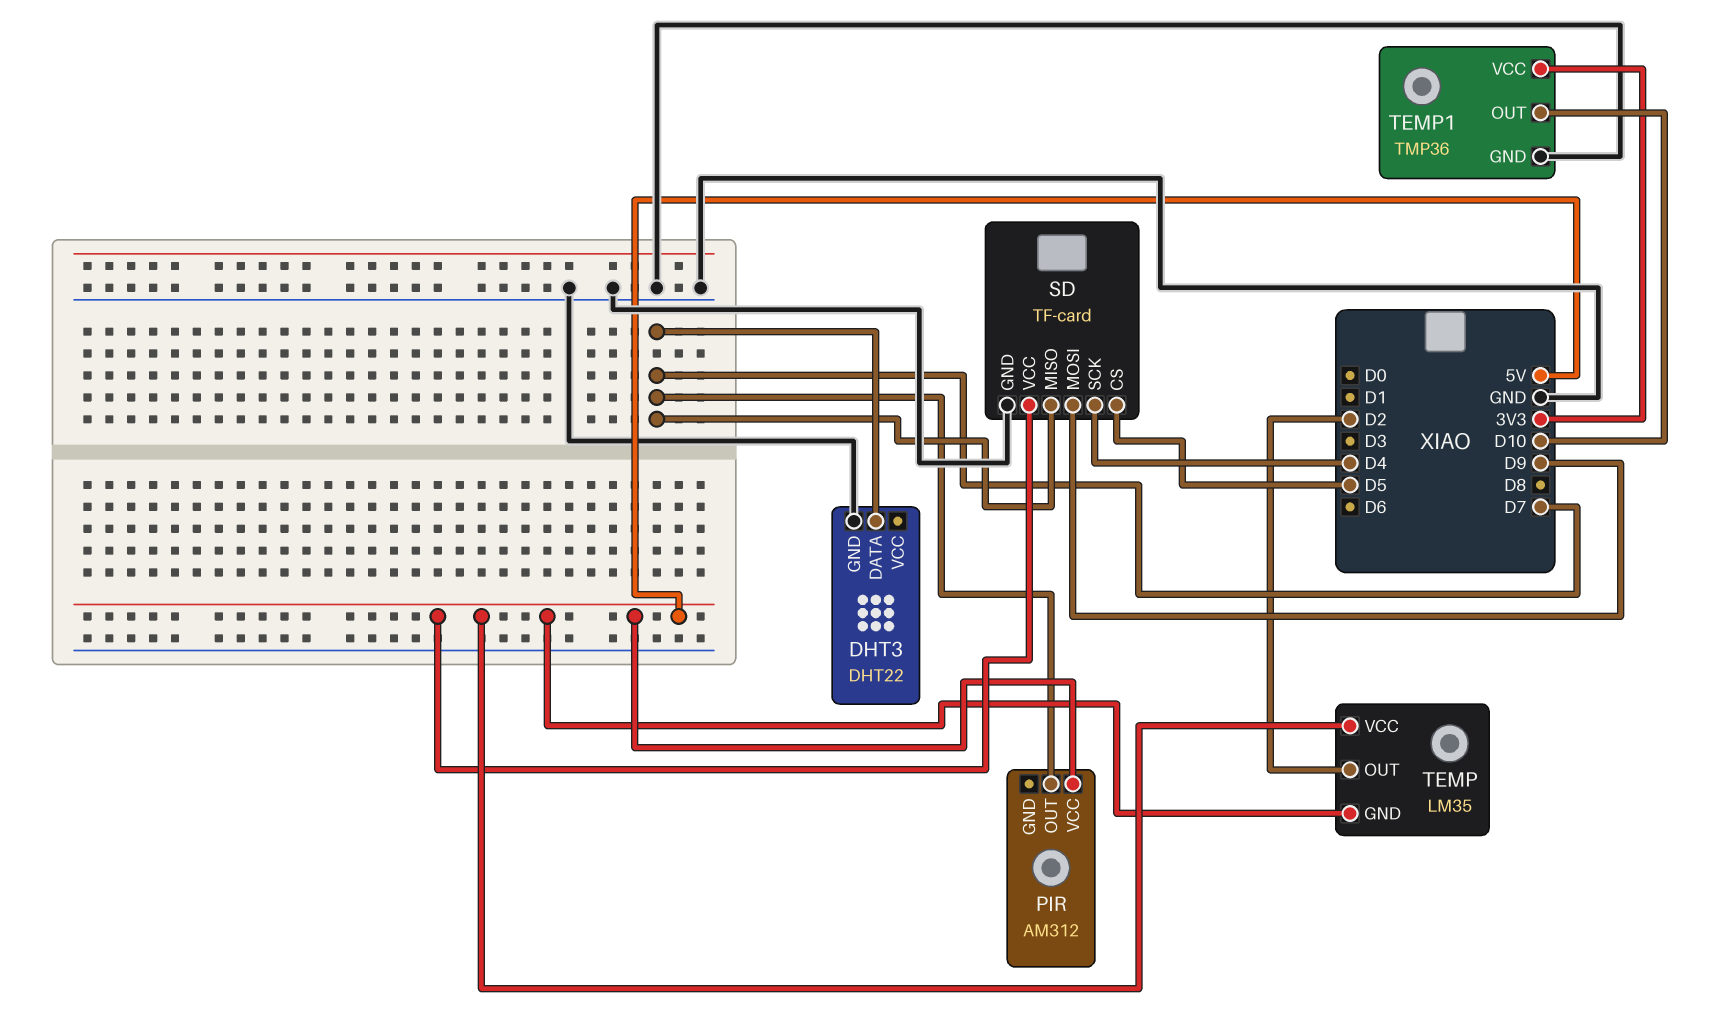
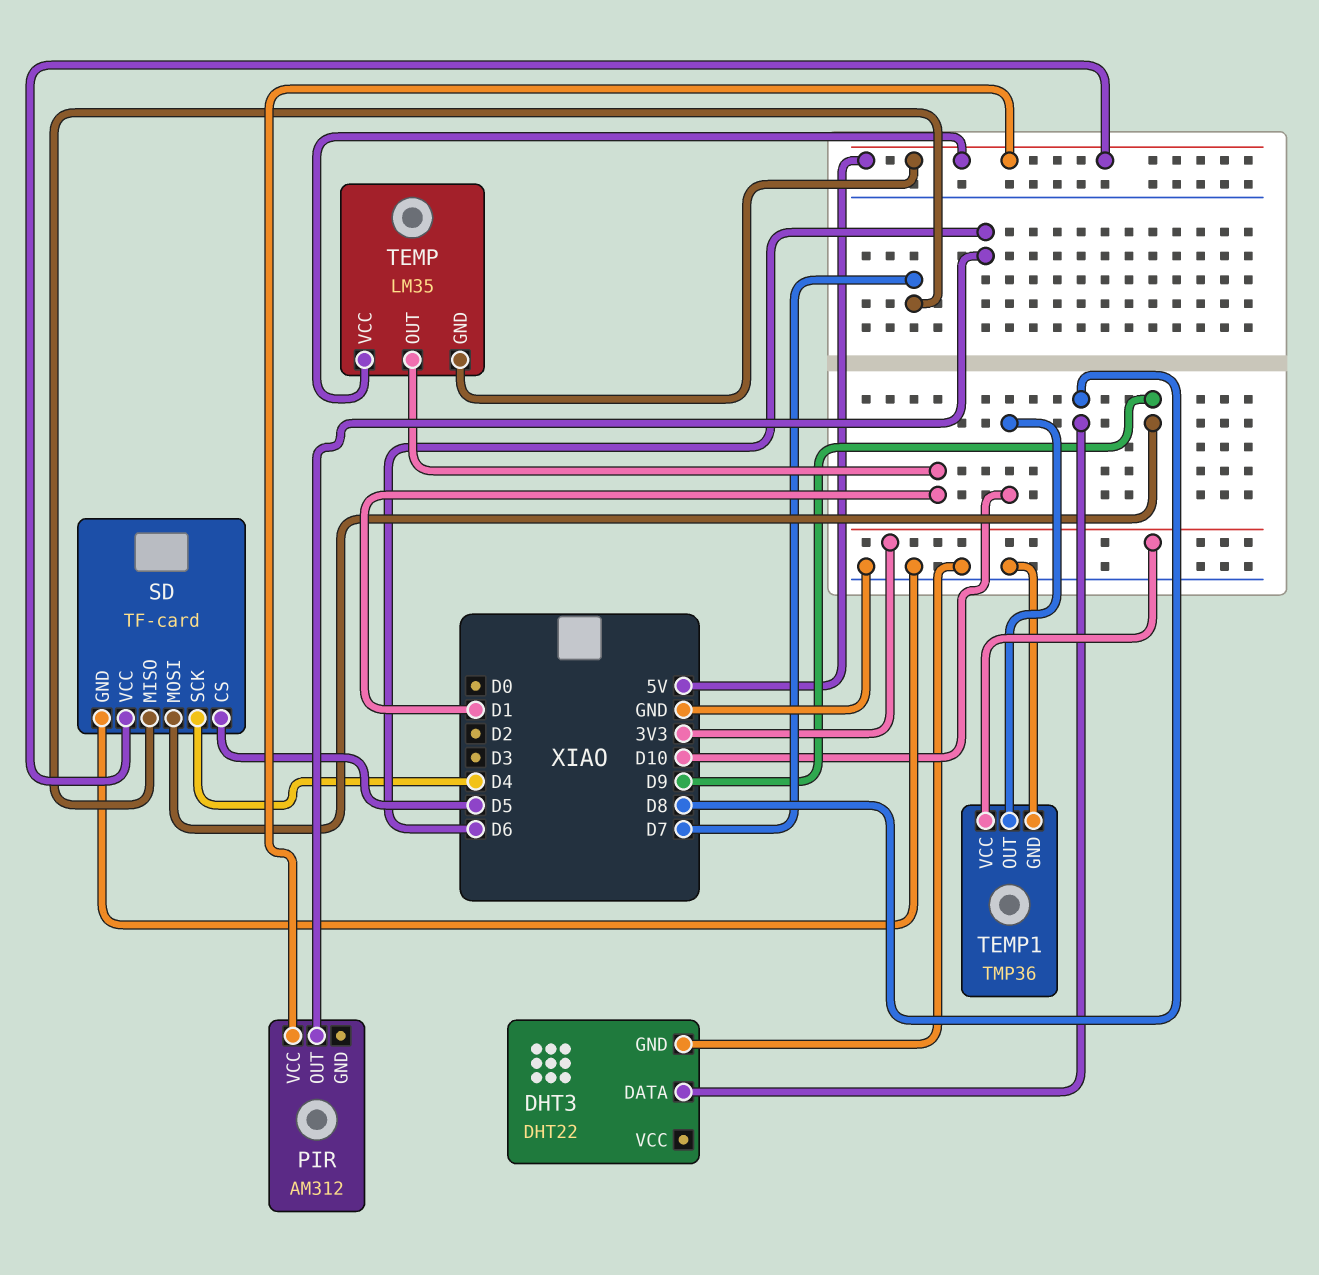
DHT3 pin DATA: D7 -> D8
PIR pin OUT: D7 -> D6
TEMP pin OUT: D2 -> D1

